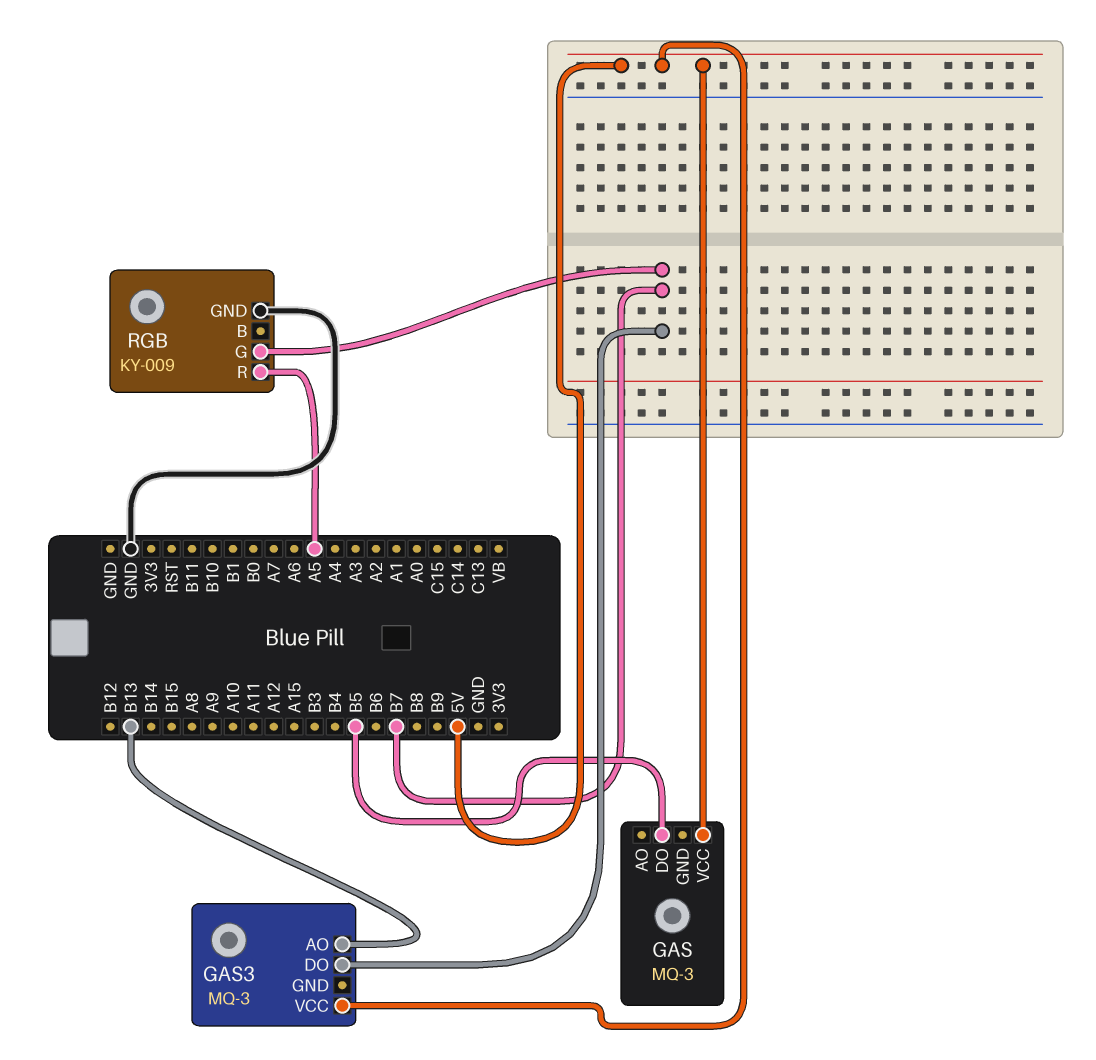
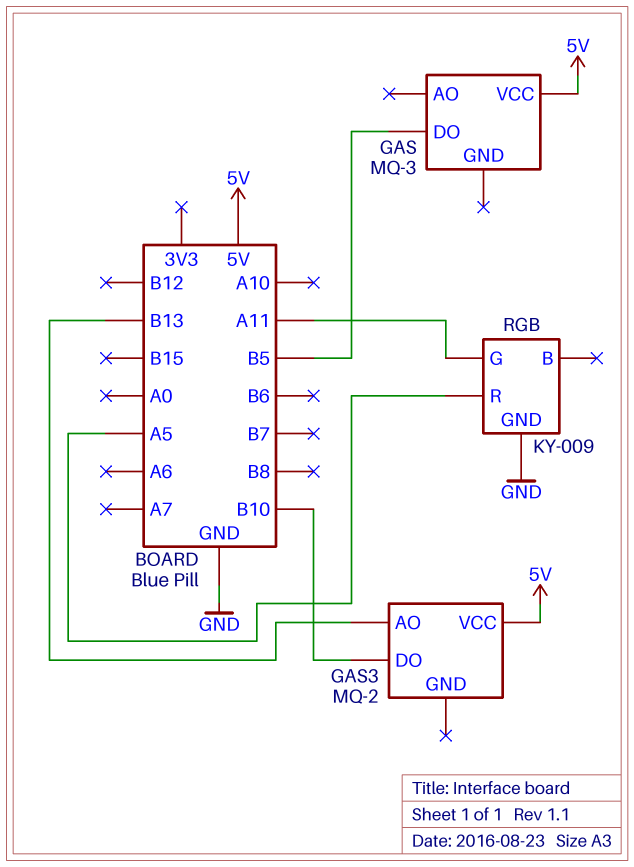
GAS3: MQ-3 -> MQ-2
GAS3 pin DO: B7 -> B10
RGB pin G: B7 -> A11

